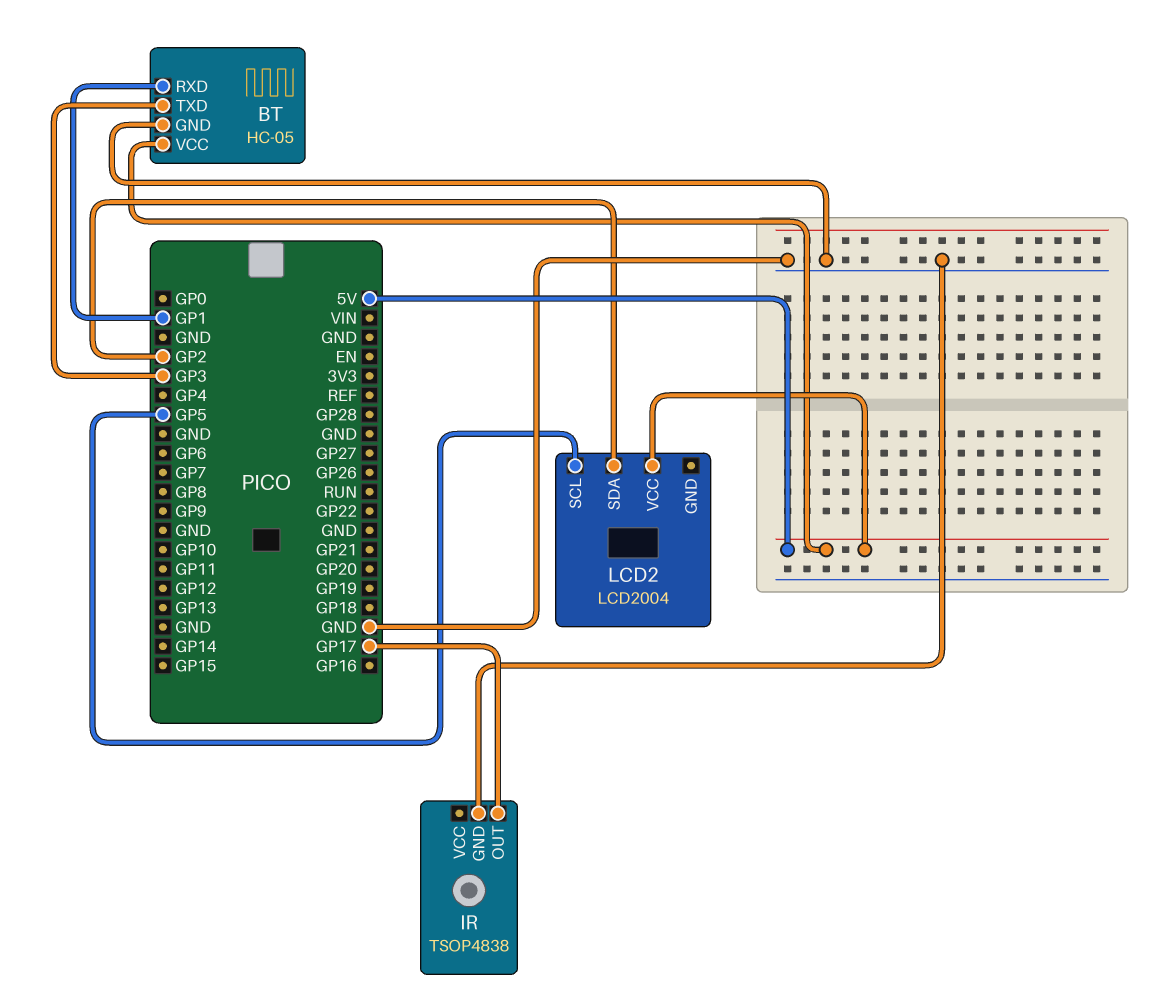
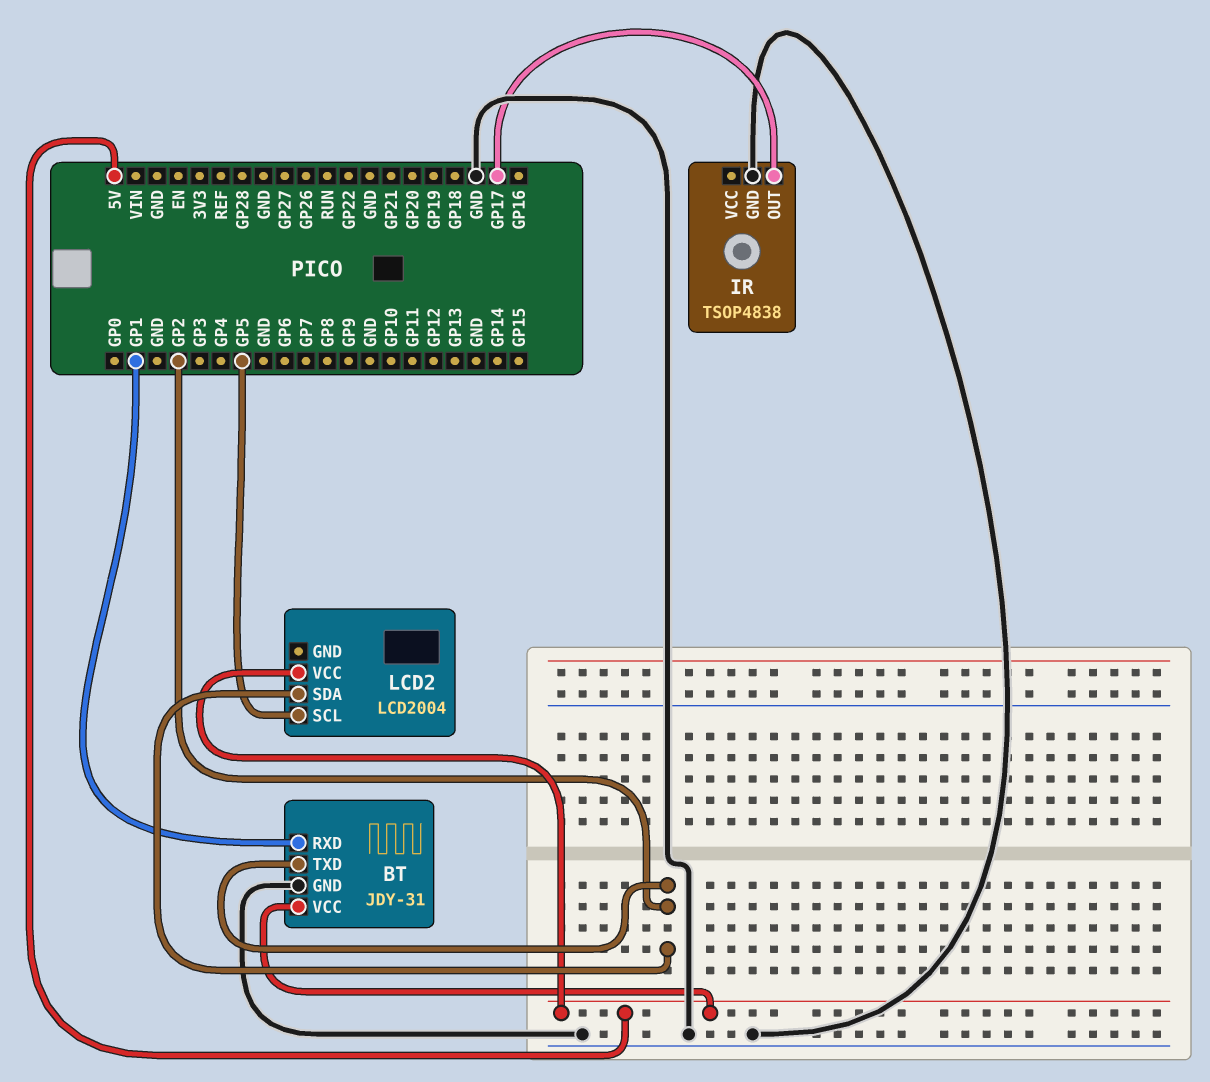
BT: HC-05 -> JDY-31
BT pin TXD: GP3 -> GP2

